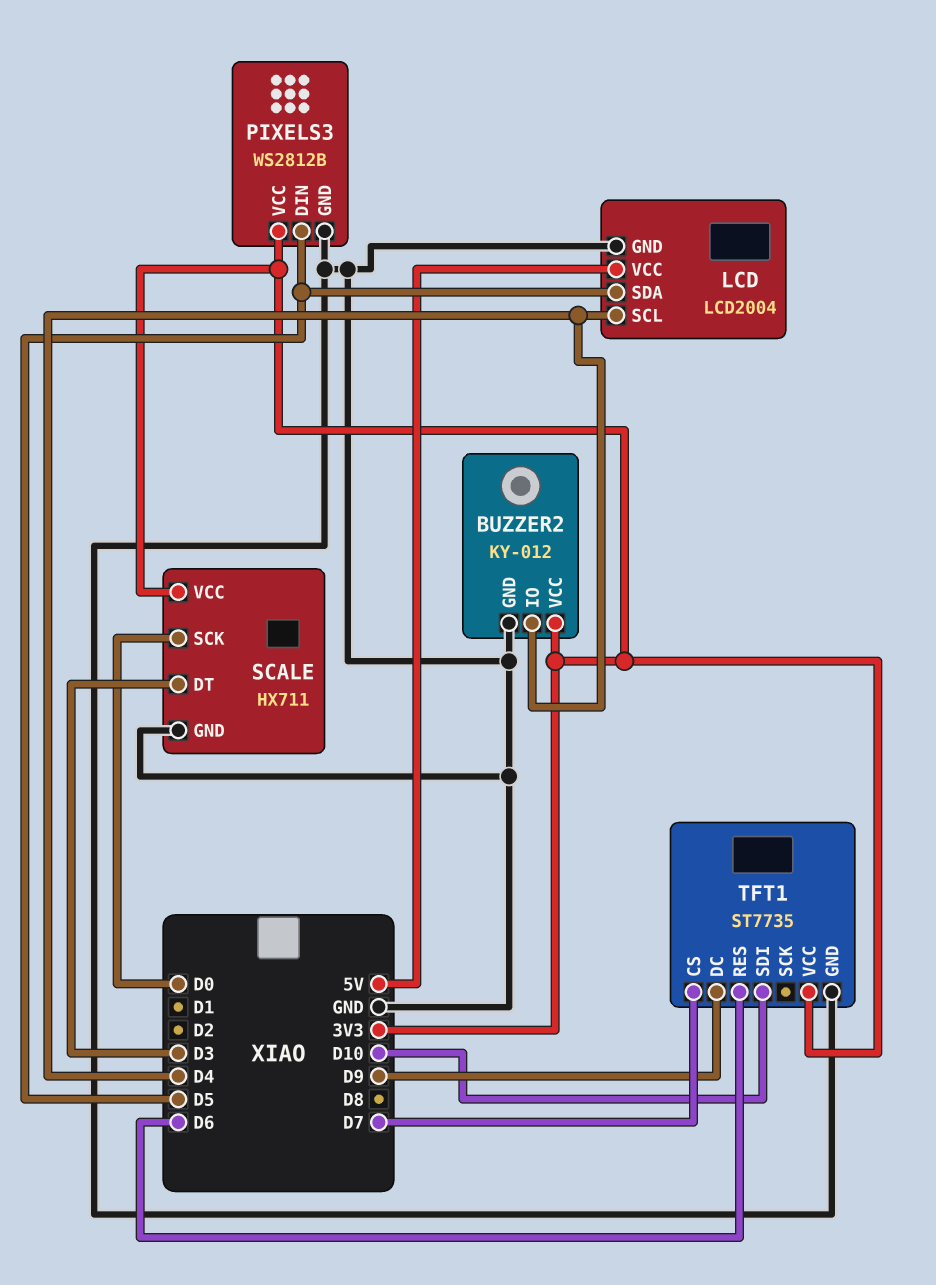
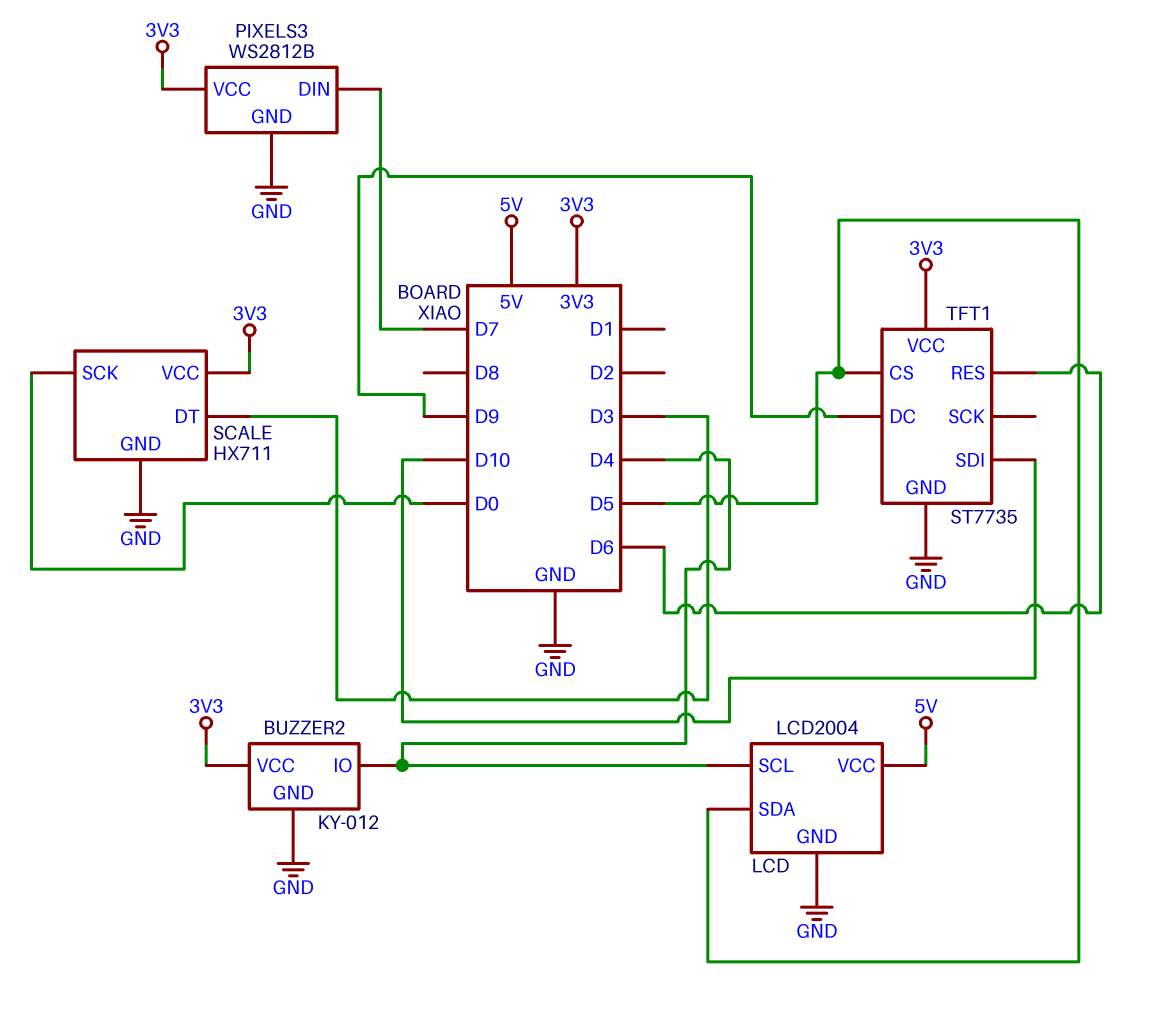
PIXELS3 pin DIN: D5 -> D7
TFT1 pin CS: D7 -> D5

